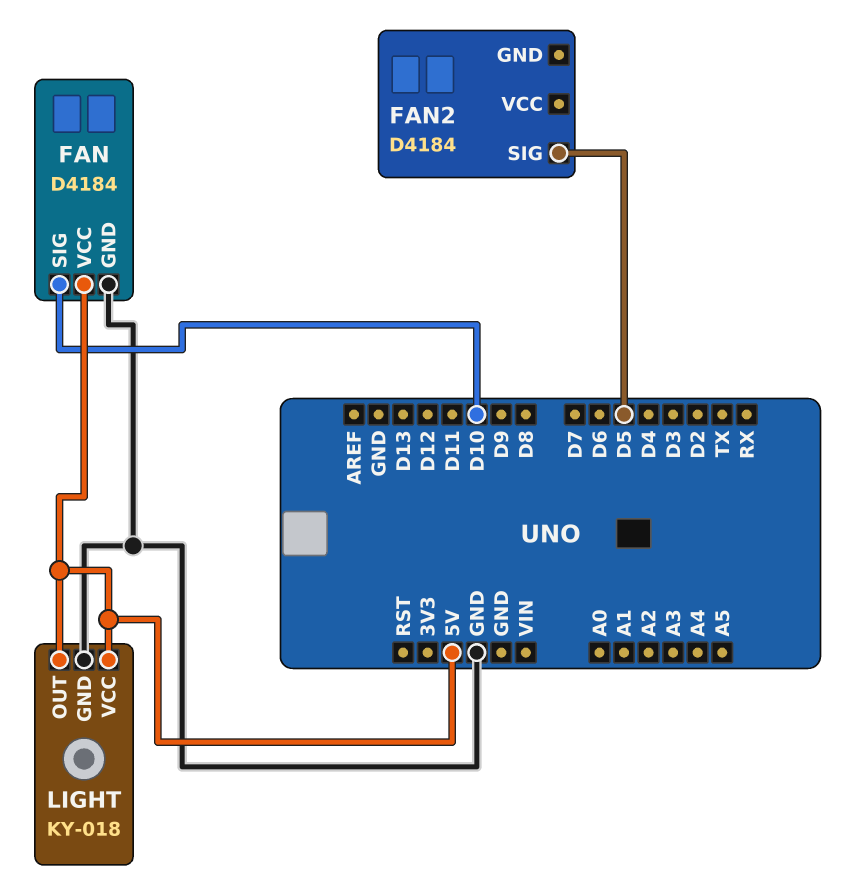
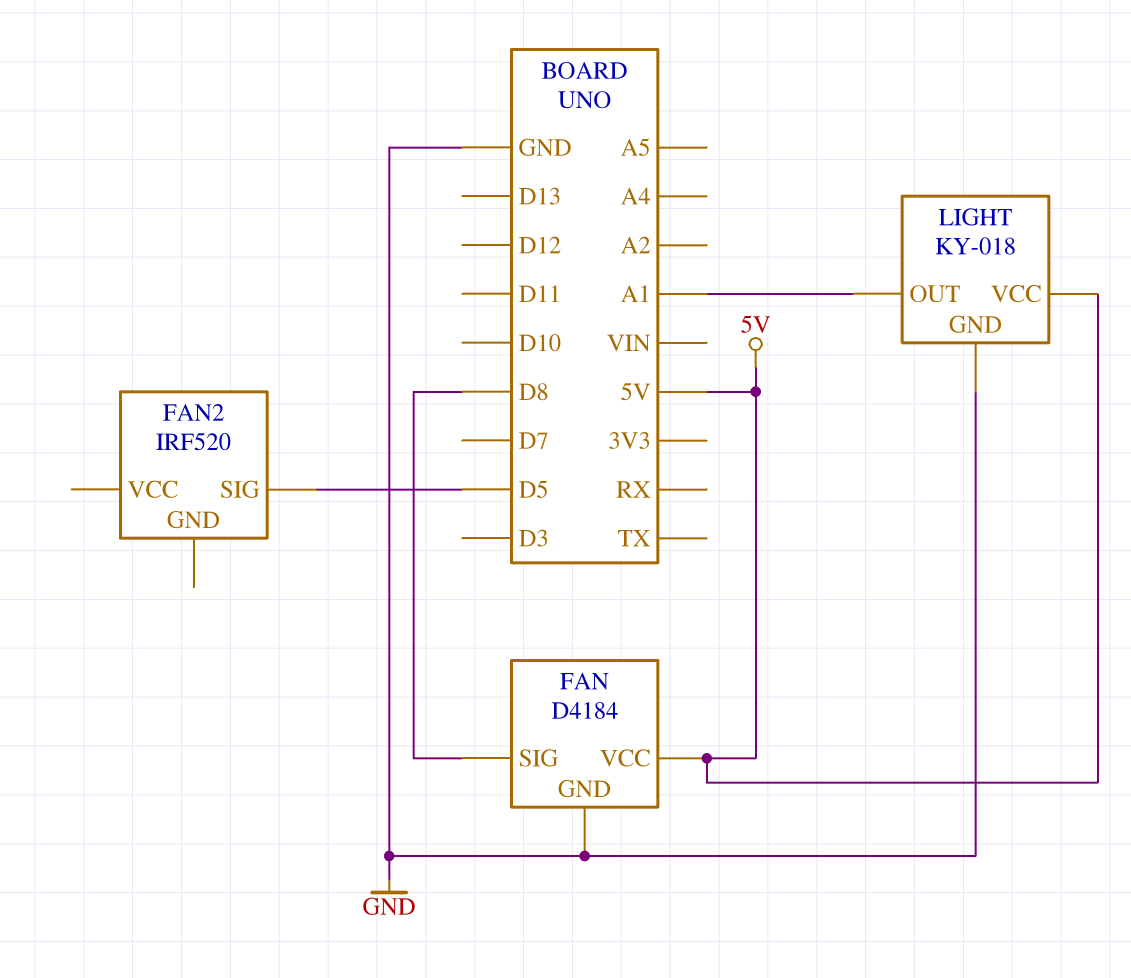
FAN pin SIG: D10 -> D8
FAN2: D4184 -> IRF520
LIGHT pin OUT: 5V -> A1

